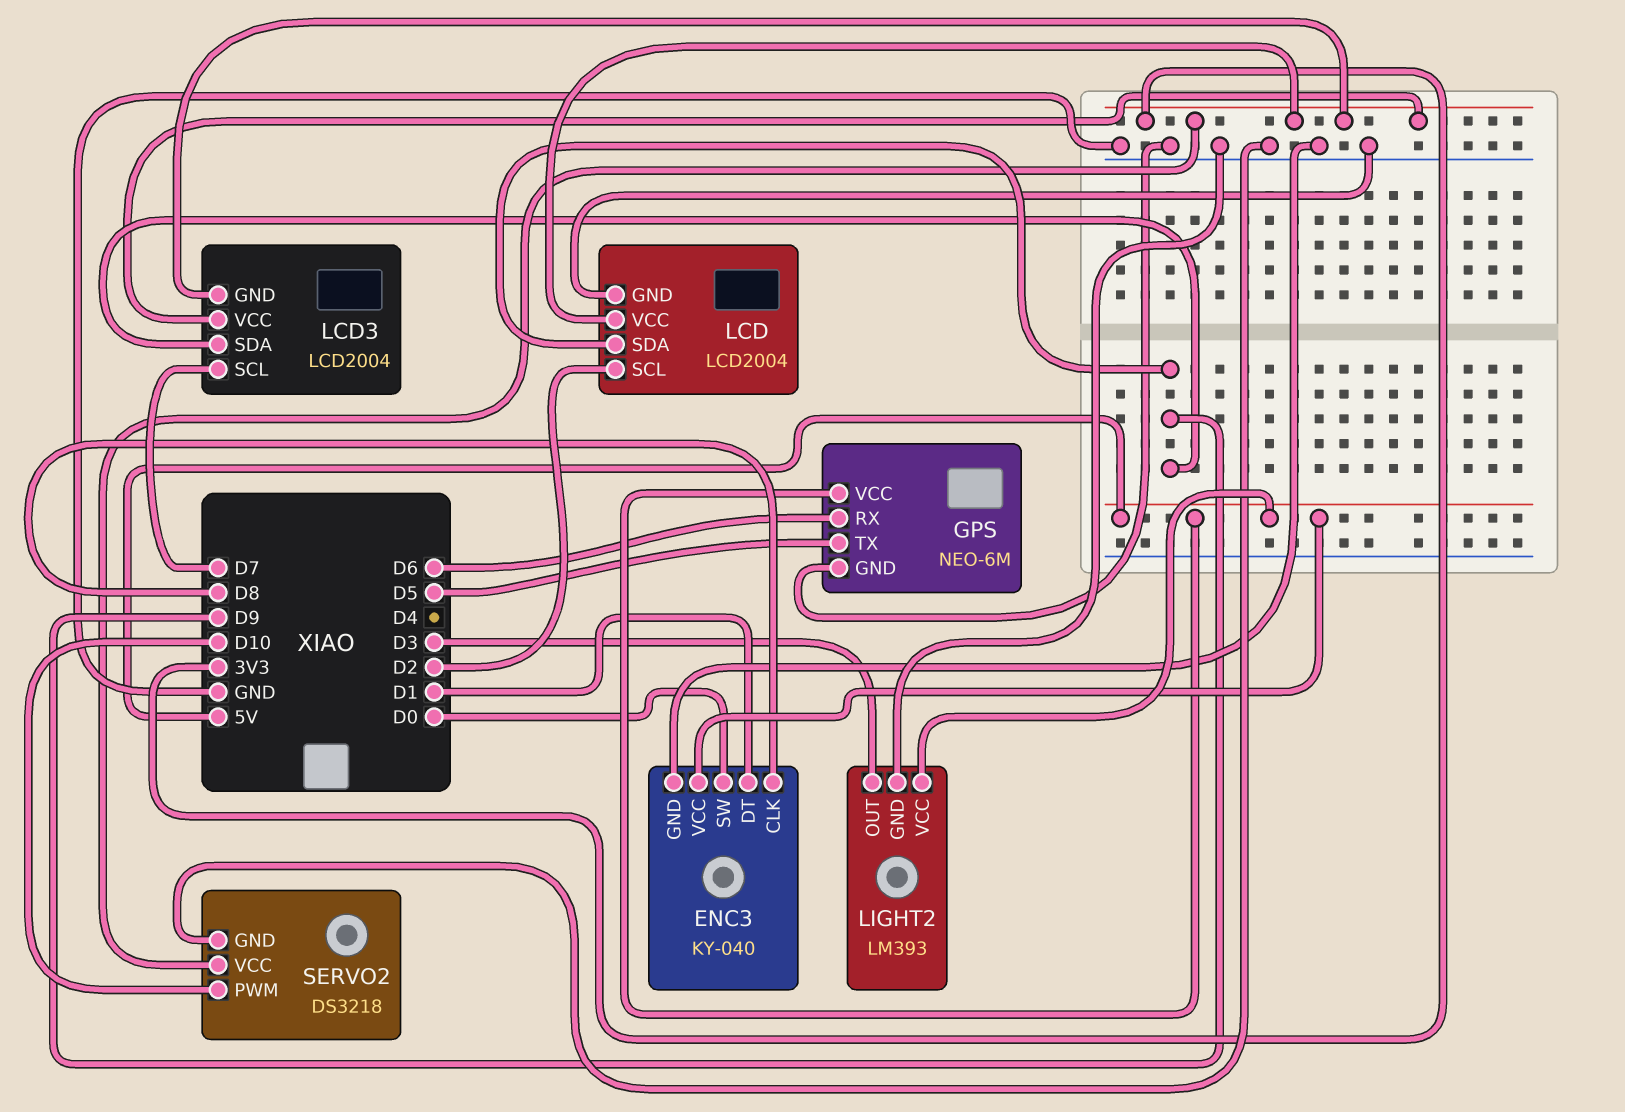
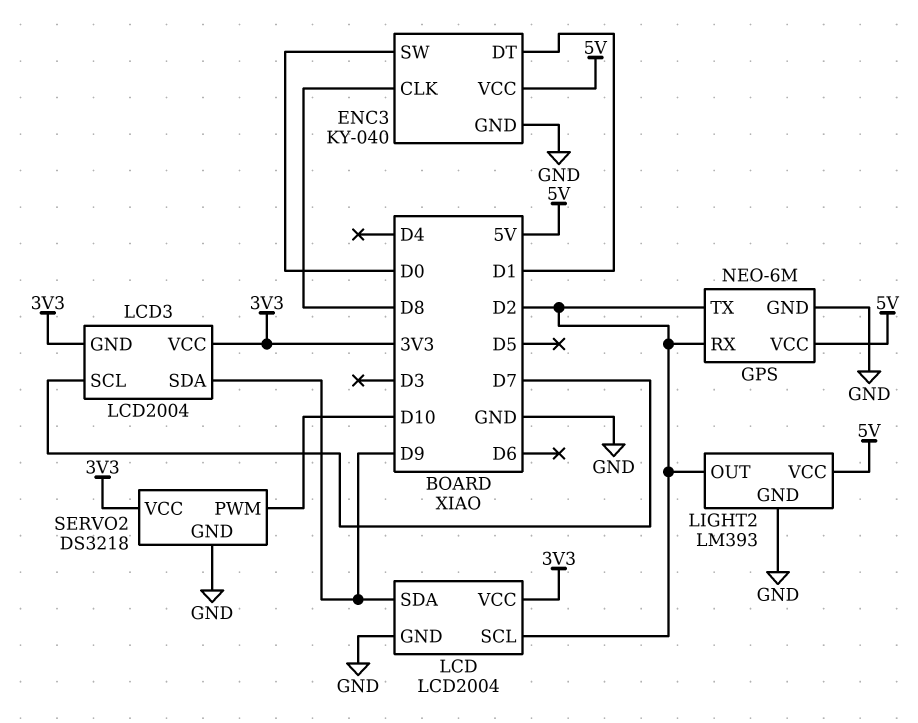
GPS pin RX: D6 -> D2
GPS pin TX: D5 -> D2
LIGHT2 pin OUT: D3 -> D2

